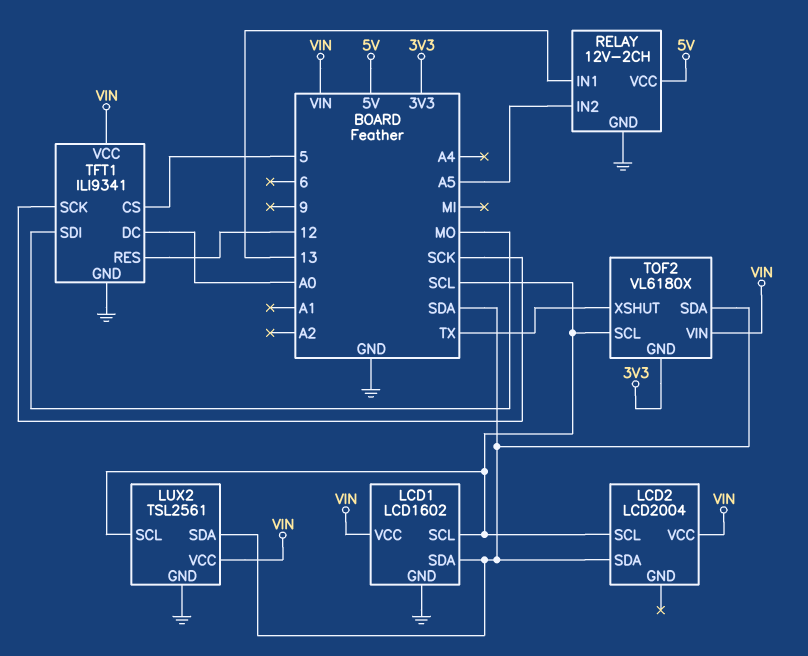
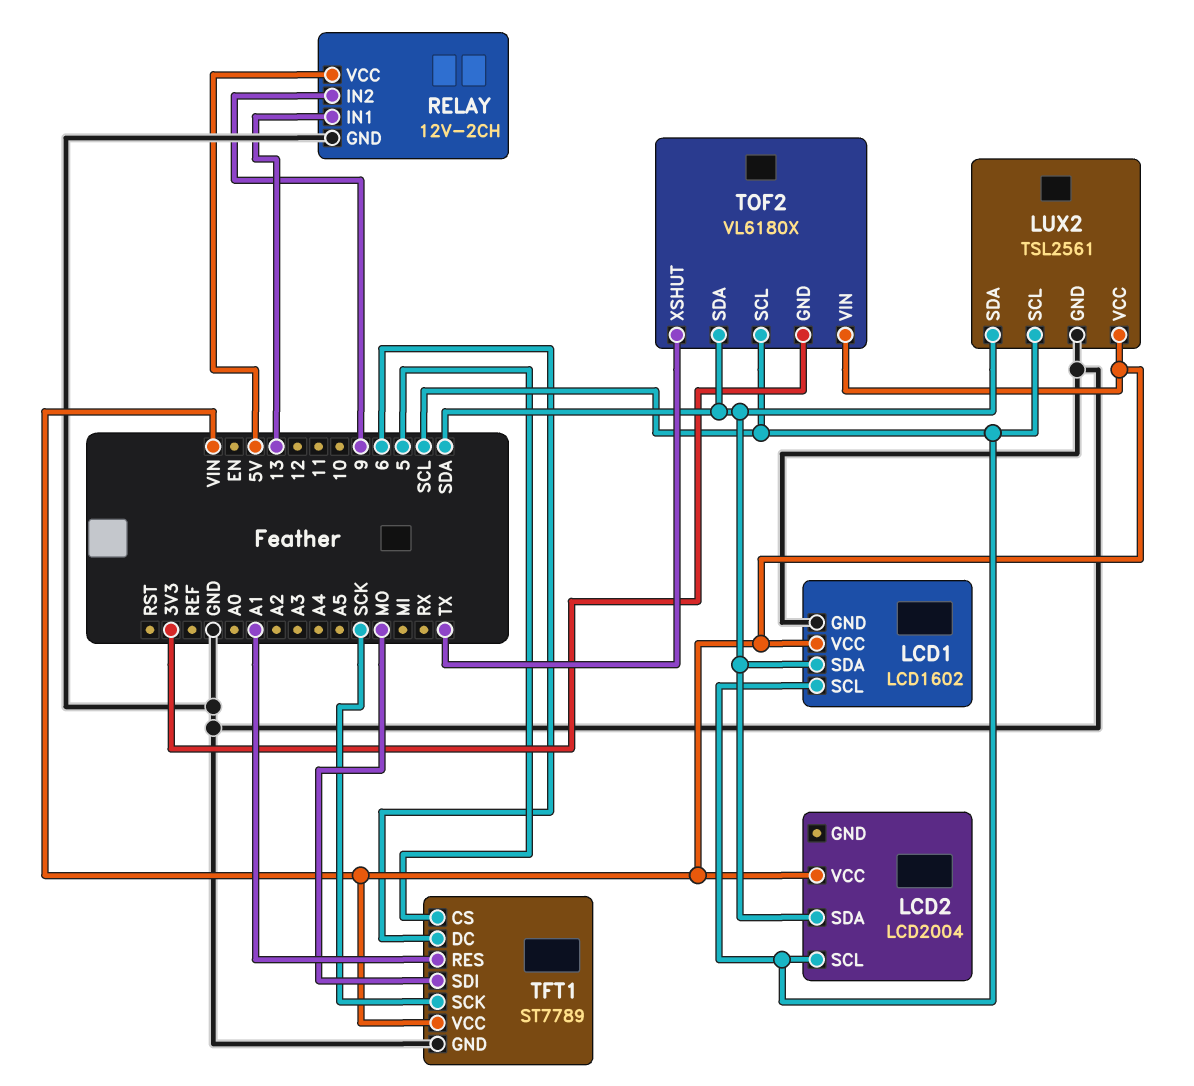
RELAY pin IN2: A5 -> 9
TFT1: ILI9341 -> ST7789
TFT1 pin DC: A0 -> 6
TFT1 pin RES: 12 -> A1

